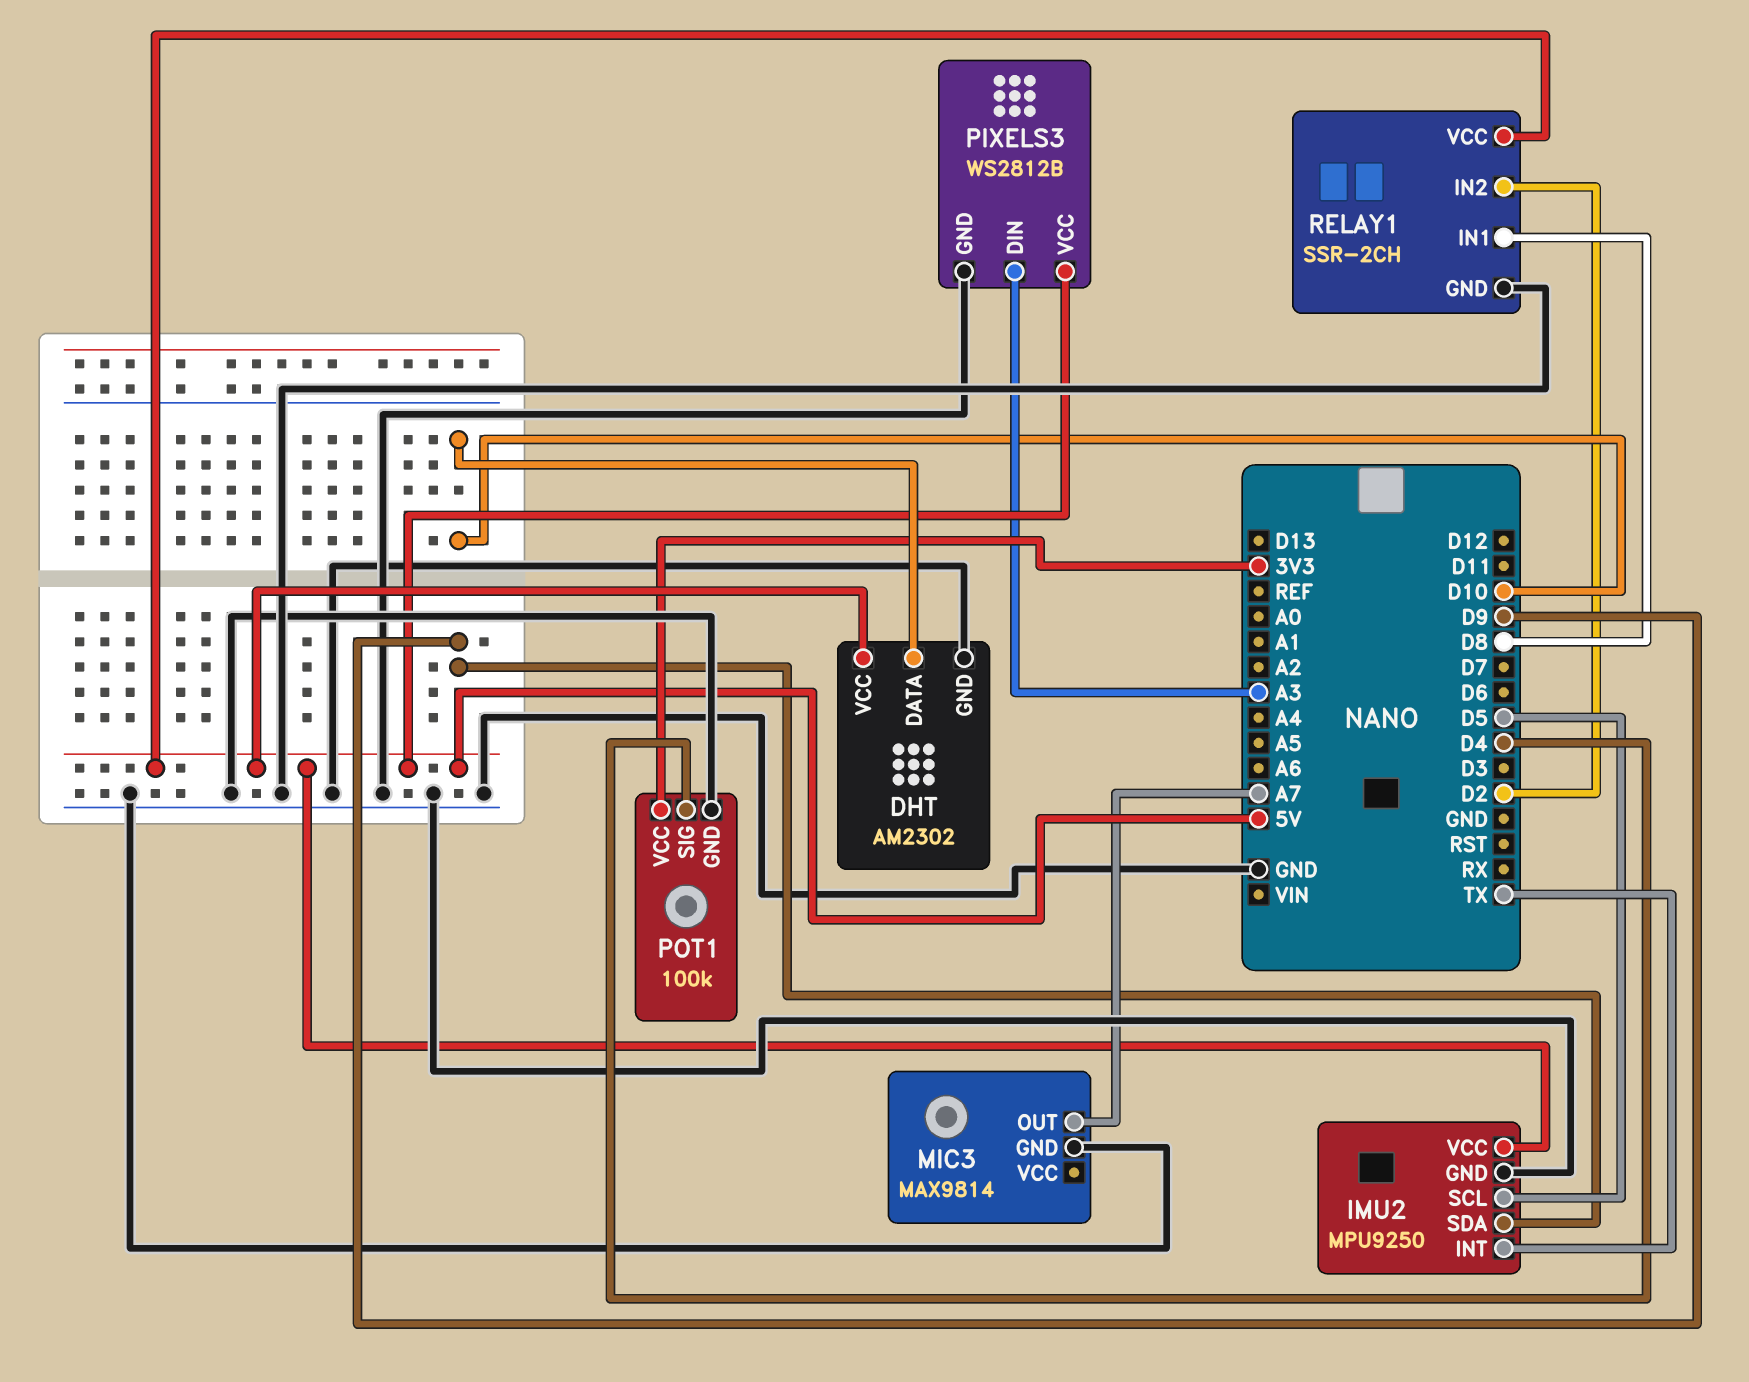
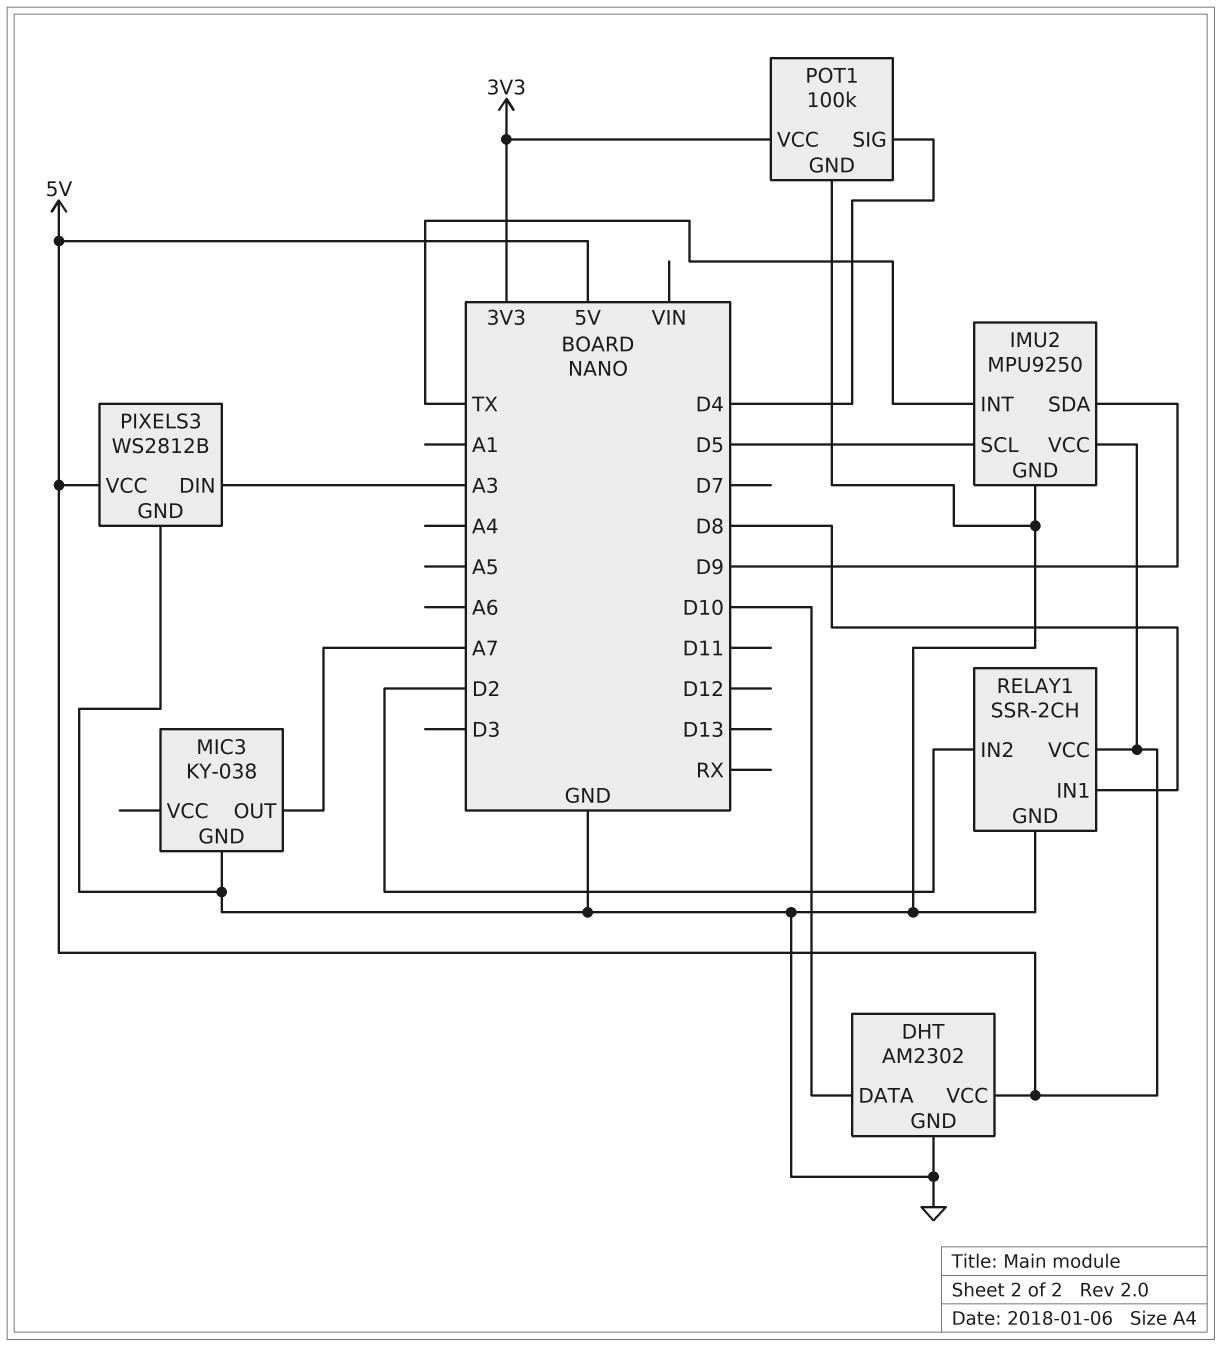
MIC3: MAX9814 -> KY-038

